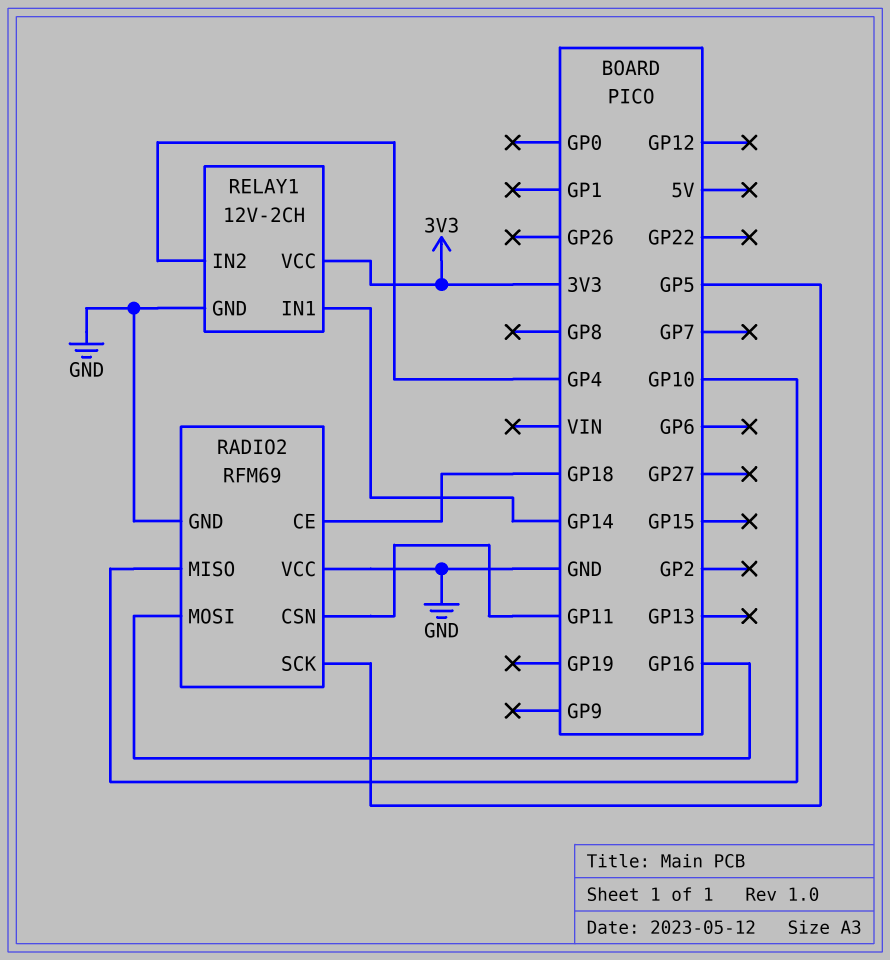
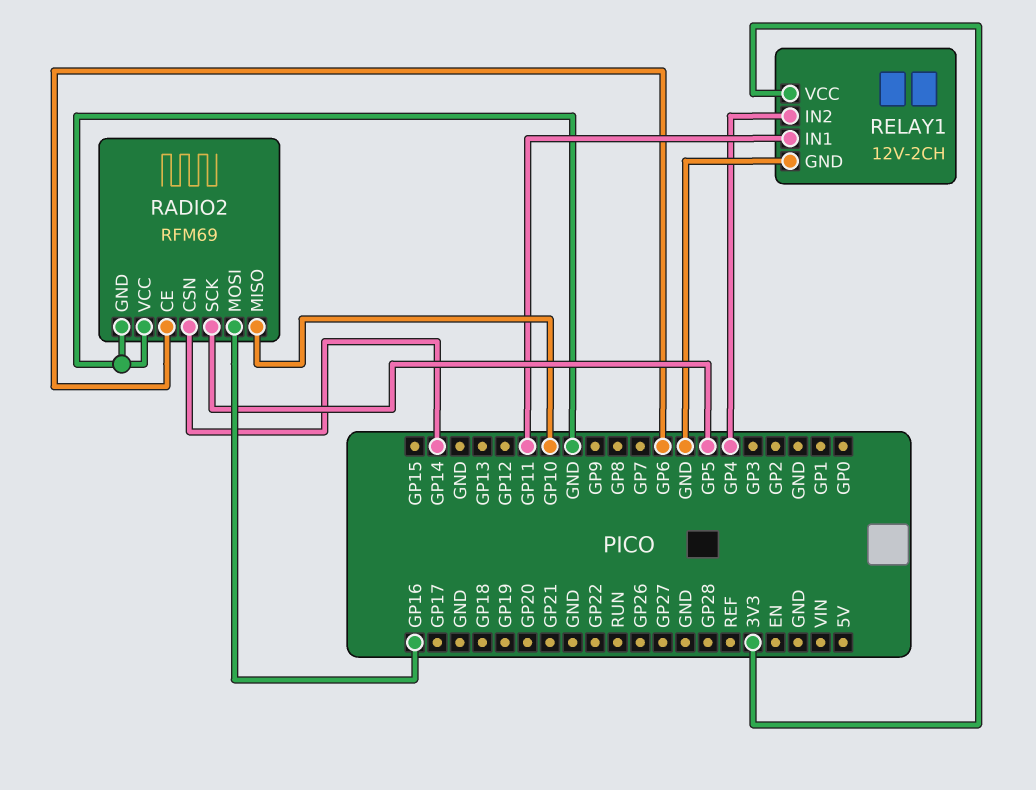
RADIO2 pin CE: GP18 -> GP6
RADIO2 pin CSN: GP11 -> GP14
RELAY1 pin IN1: GP14 -> GP11

